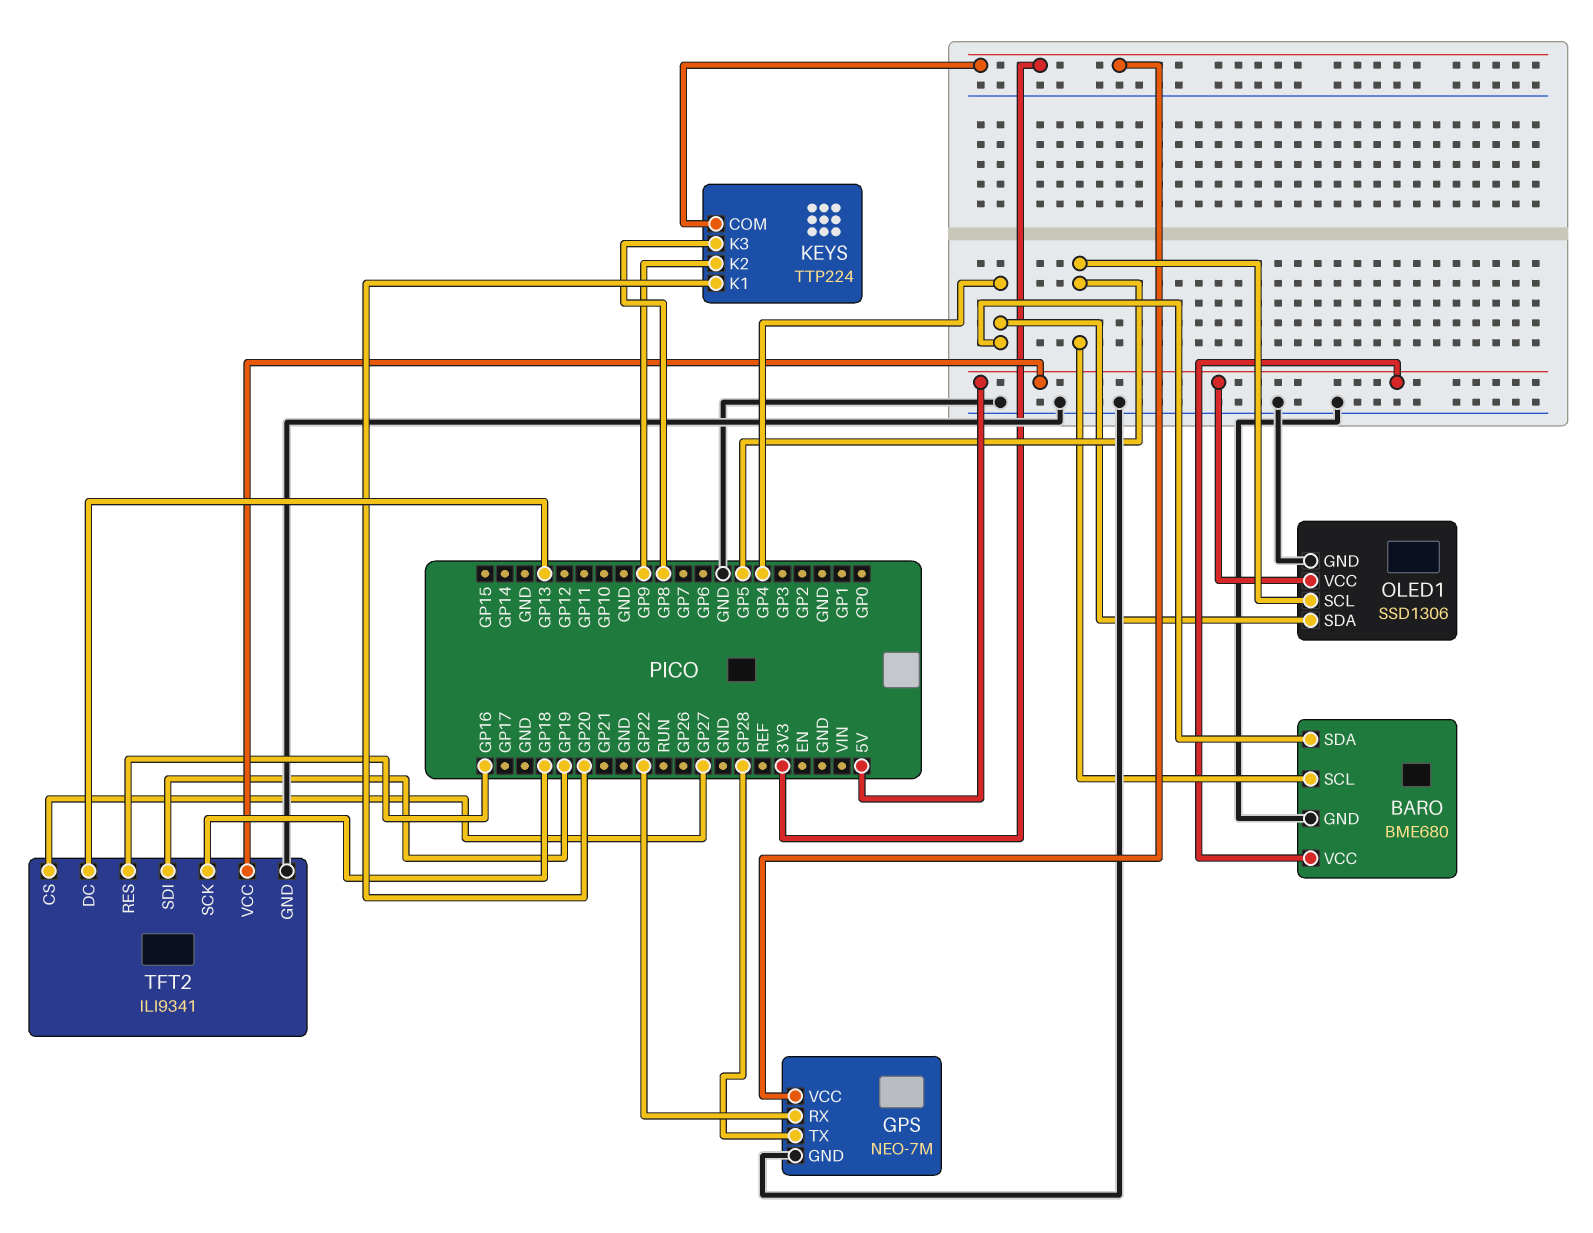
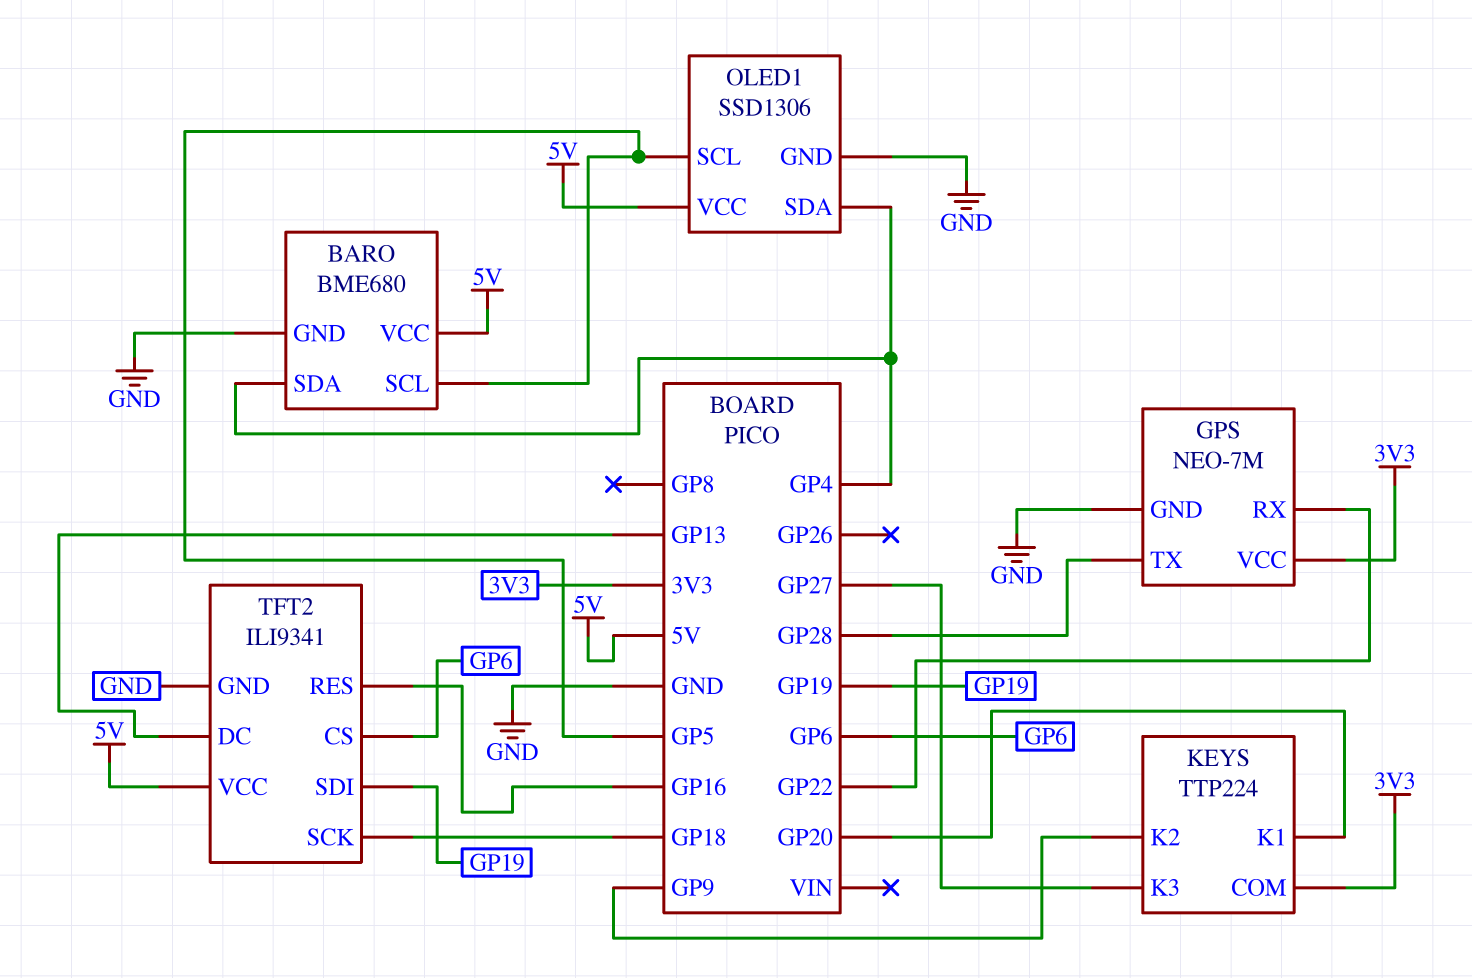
KEYS pin K3: GP8 -> GP27
TFT2 pin CS: GP27 -> GP6

